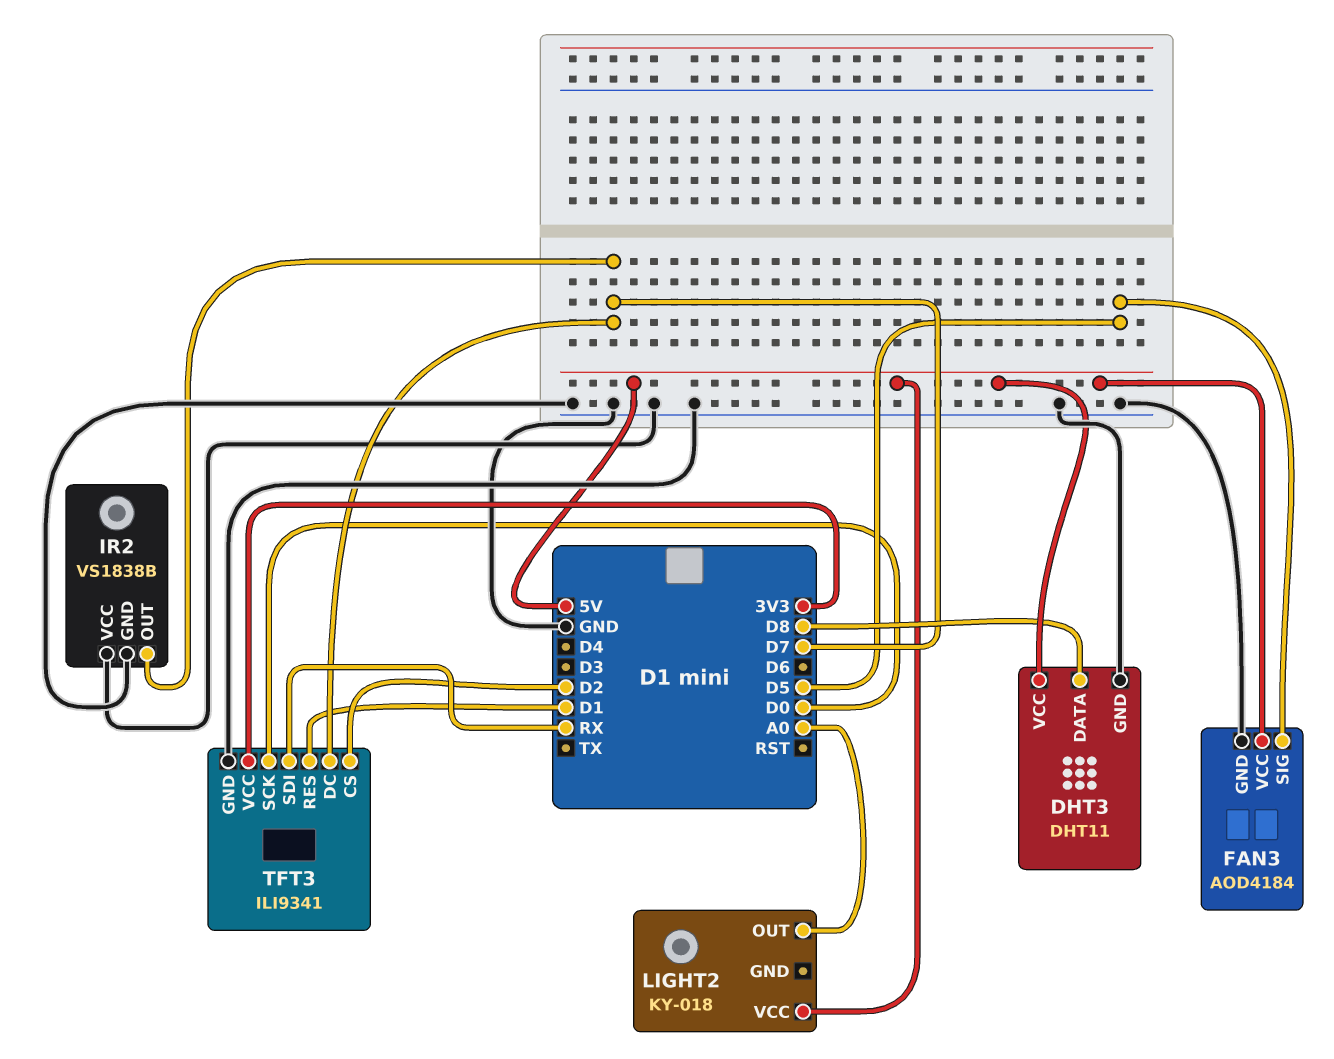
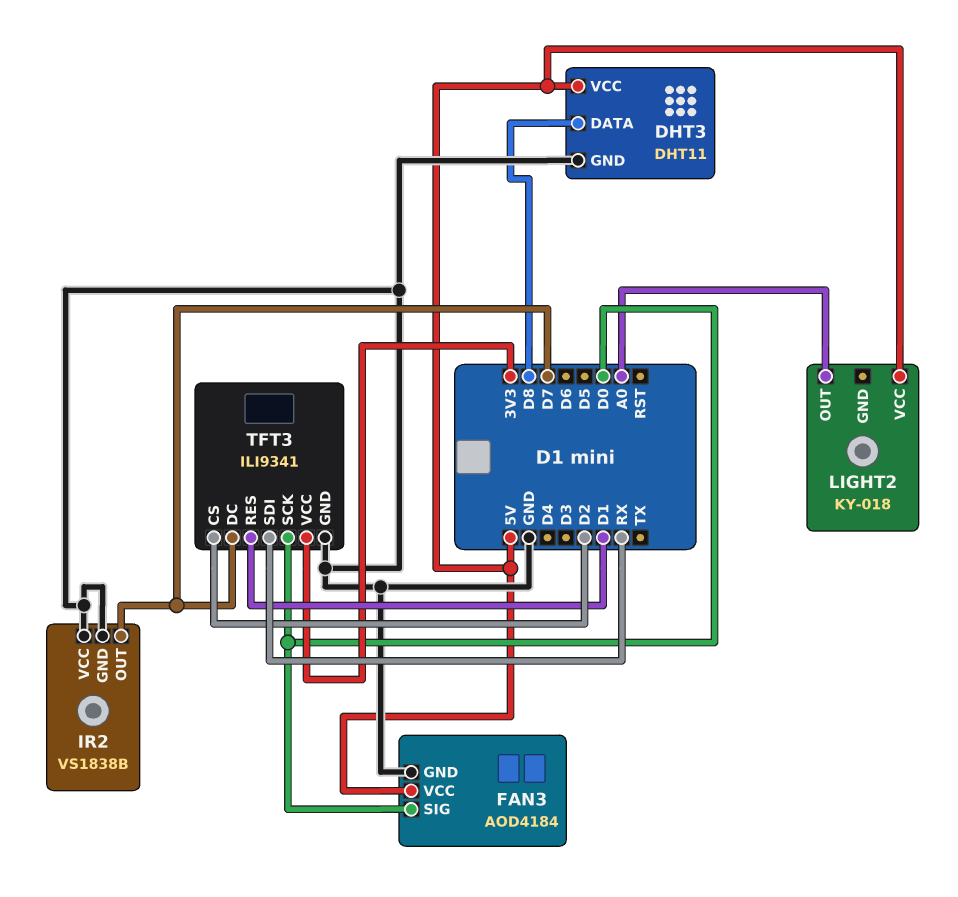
FAN3 pin SIG: D5 -> D0

